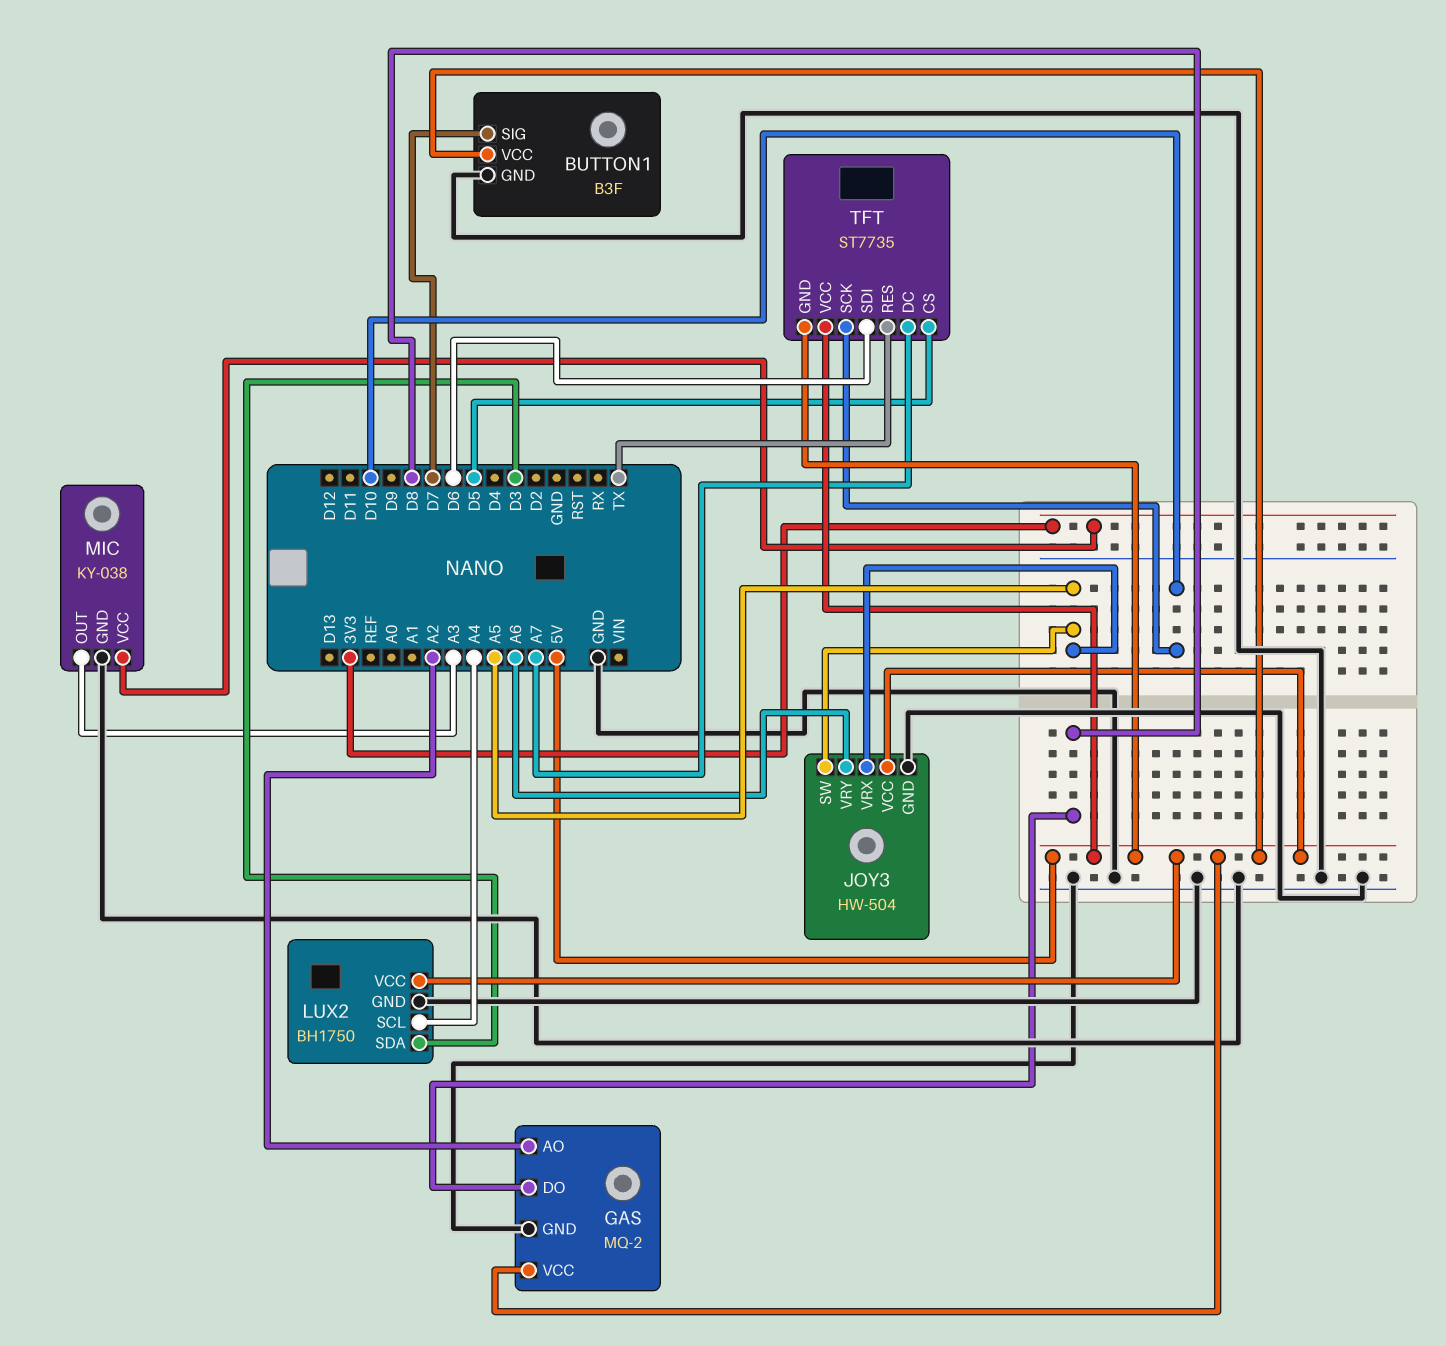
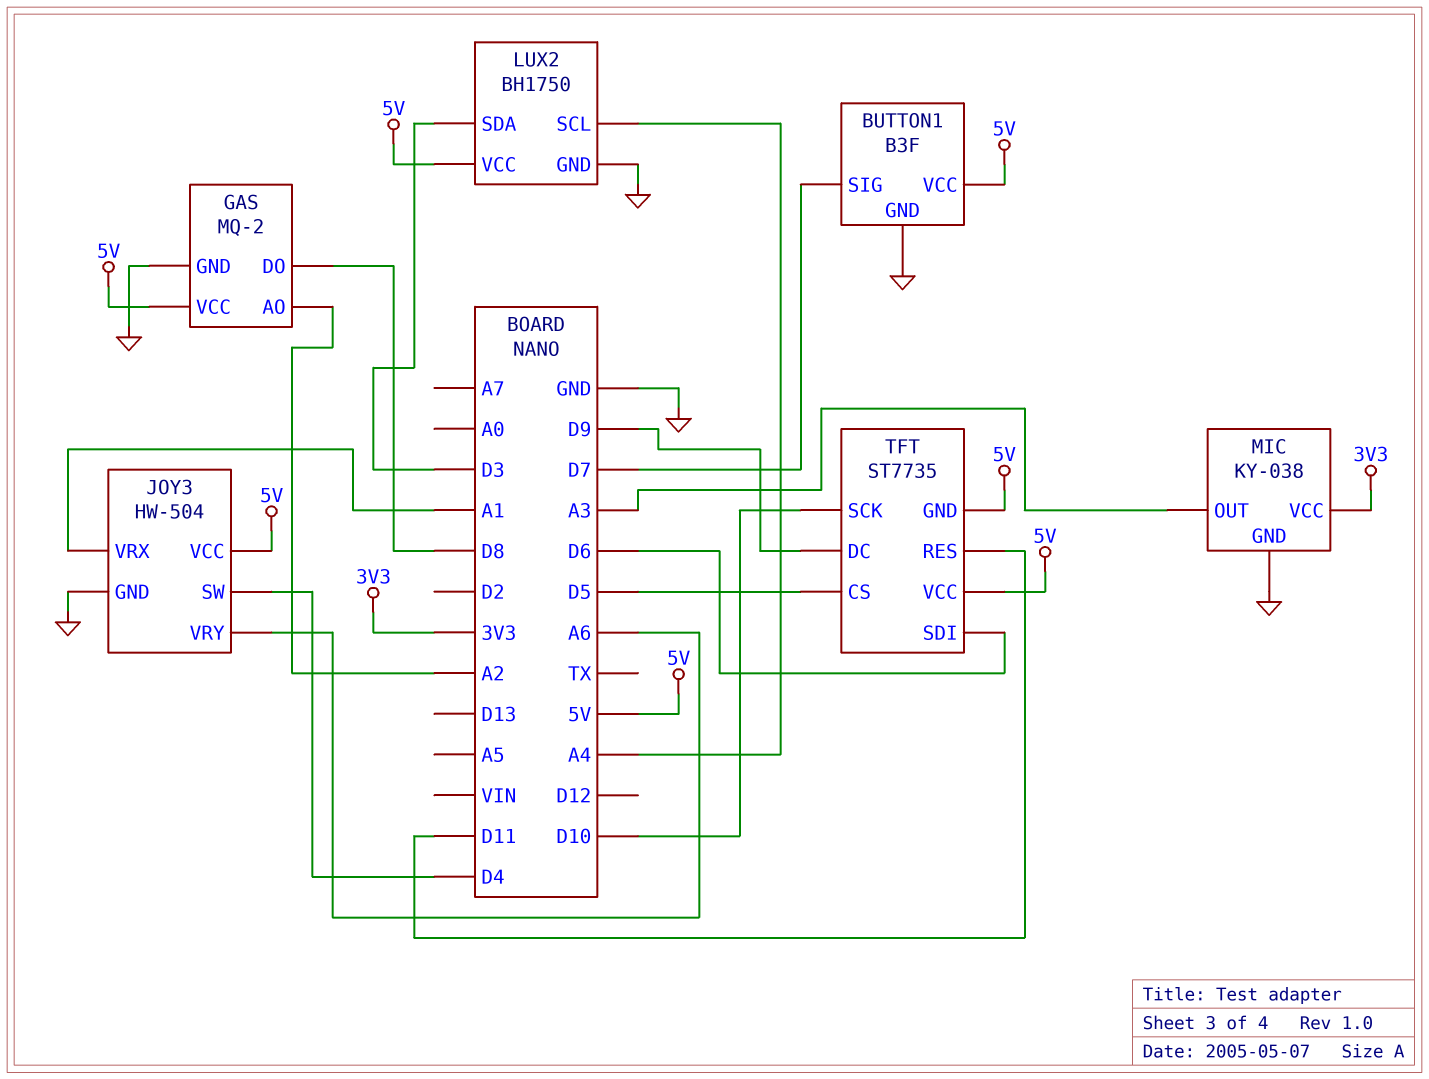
JOY3 pin SW: A5 -> D4
JOY3 pin VRX: A5 -> A1
TFT pin DC: A7 -> D9
TFT pin RES: TX -> D11

